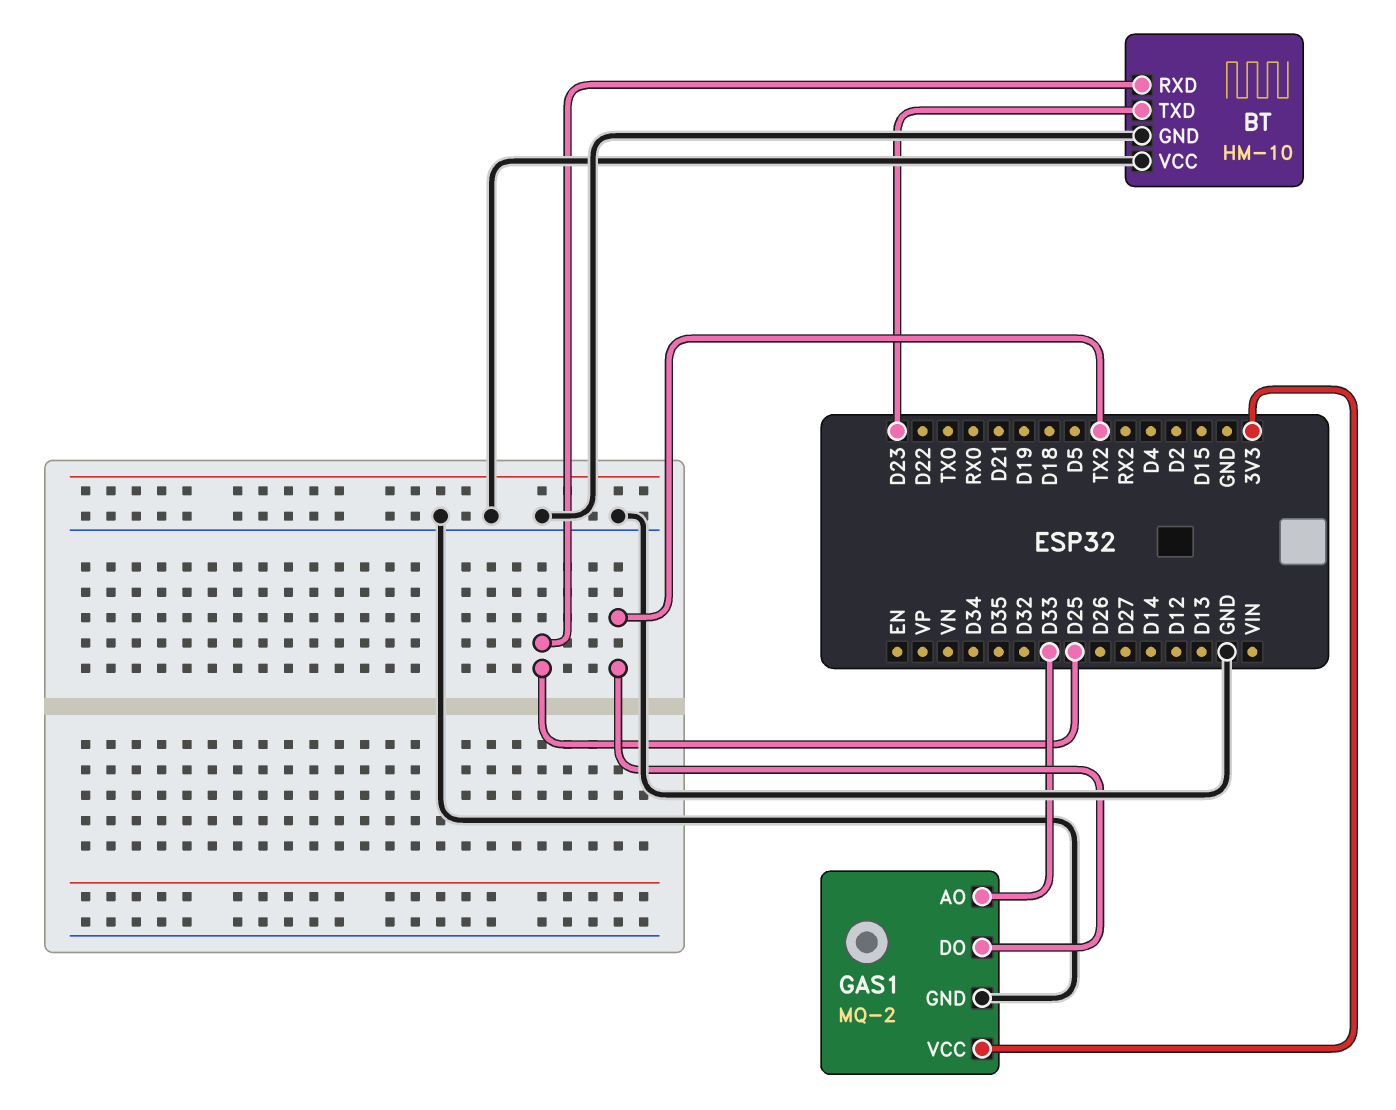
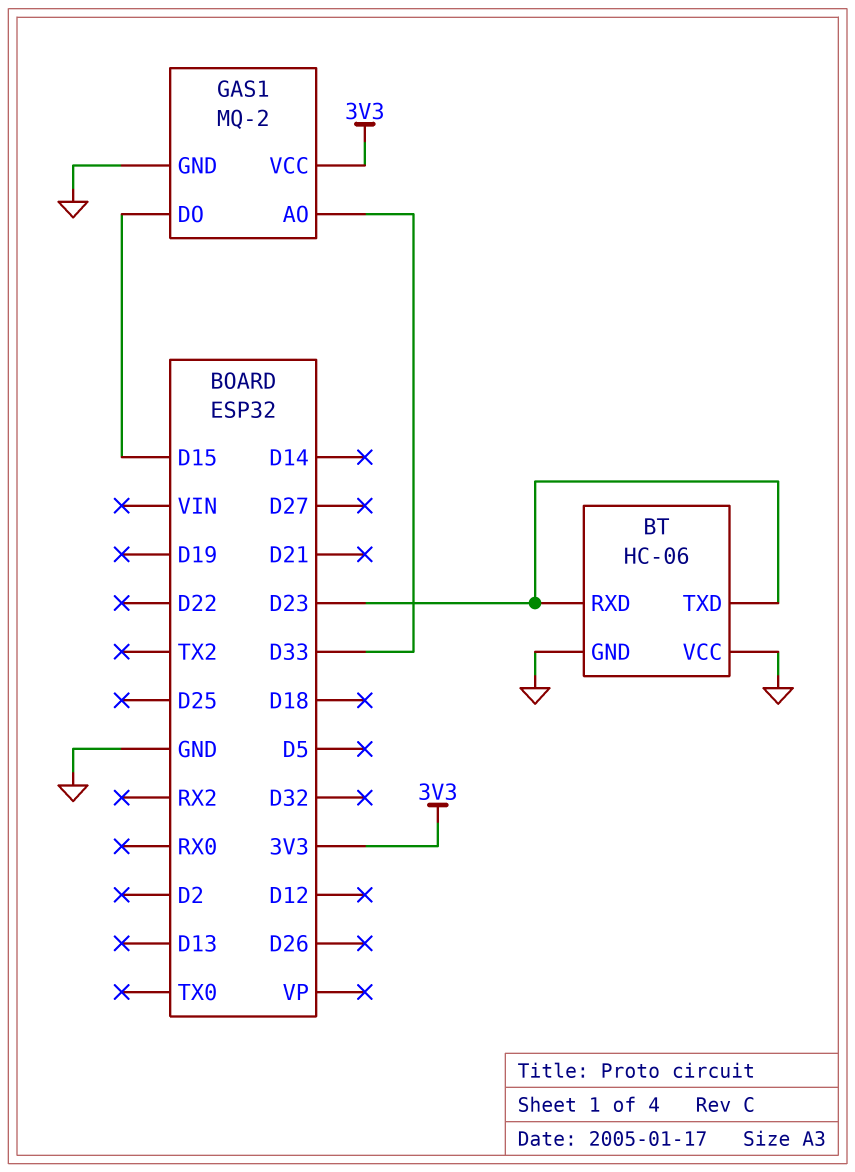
BT: HM-10 -> HC-06
BT pin RXD: D25 -> D23
GAS1 pin DO: TX2 -> D15

